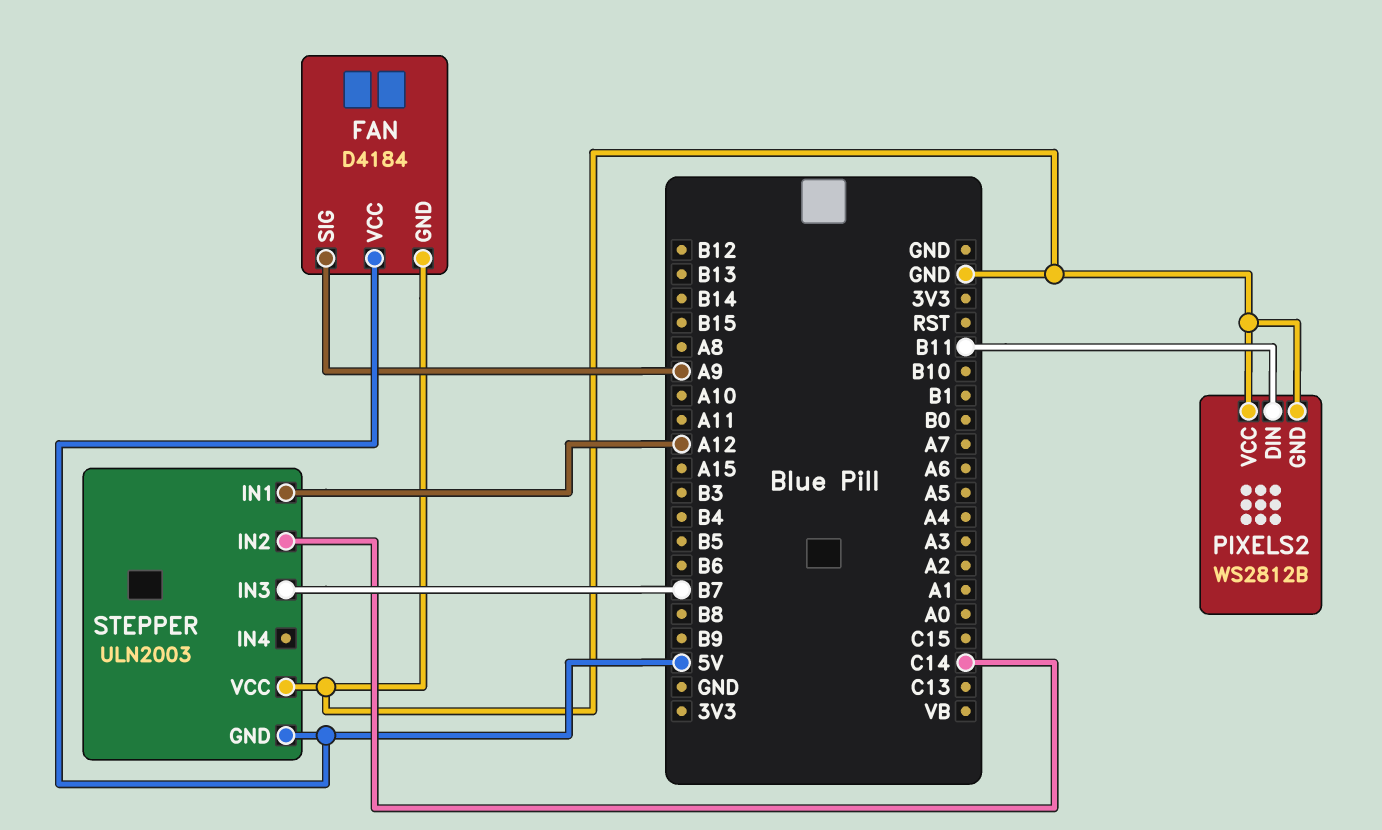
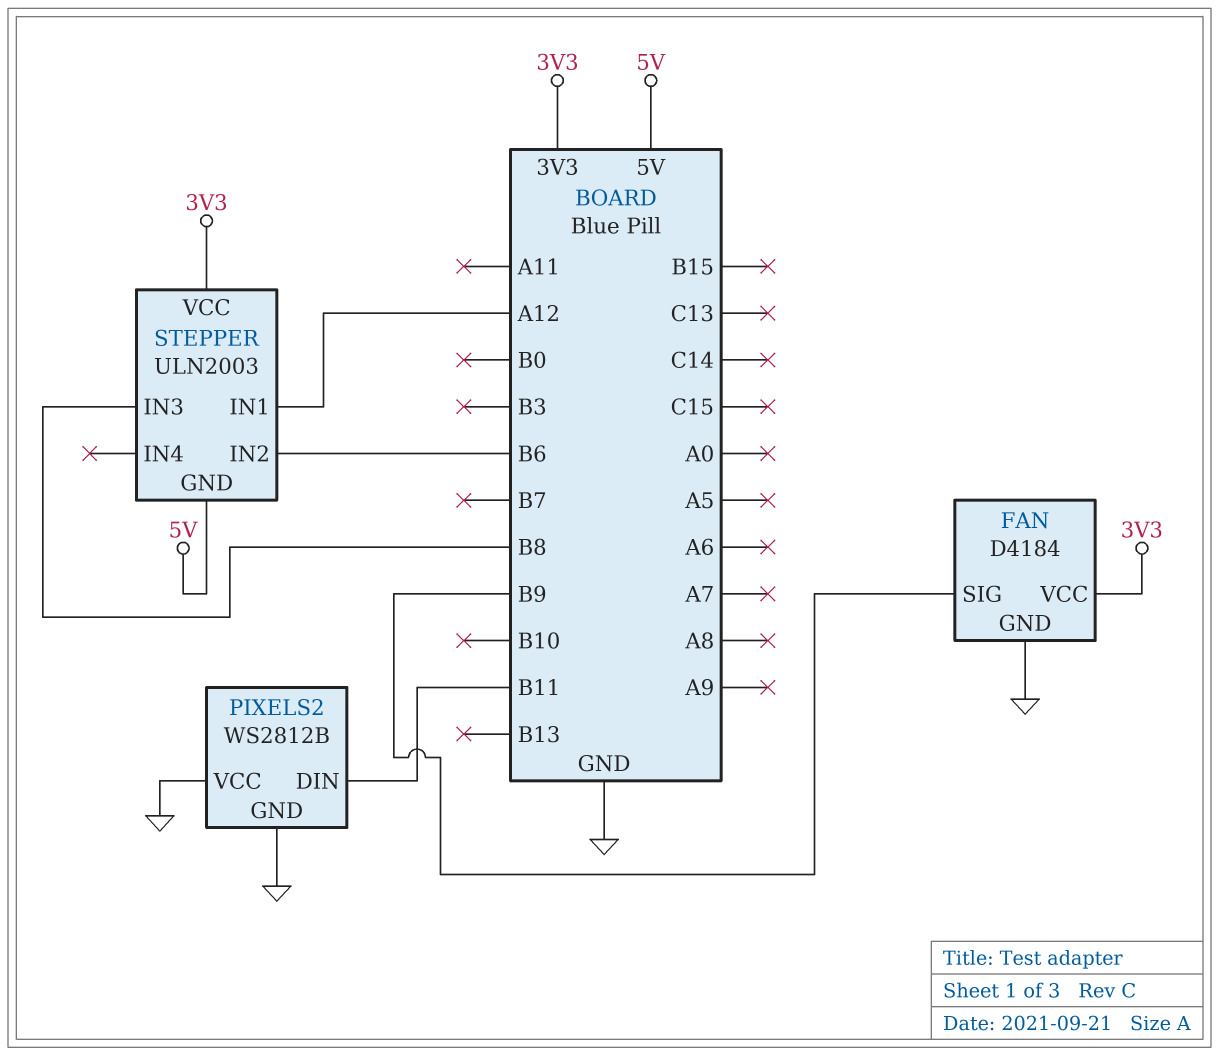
FAN pin SIG: A9 -> B9
FAN pin VCC: 5V -> 3V3
STEPPER pin IN2: C14 -> B6
STEPPER pin IN3: B7 -> B8
STEPPER pin VCC: GND -> 3V3

